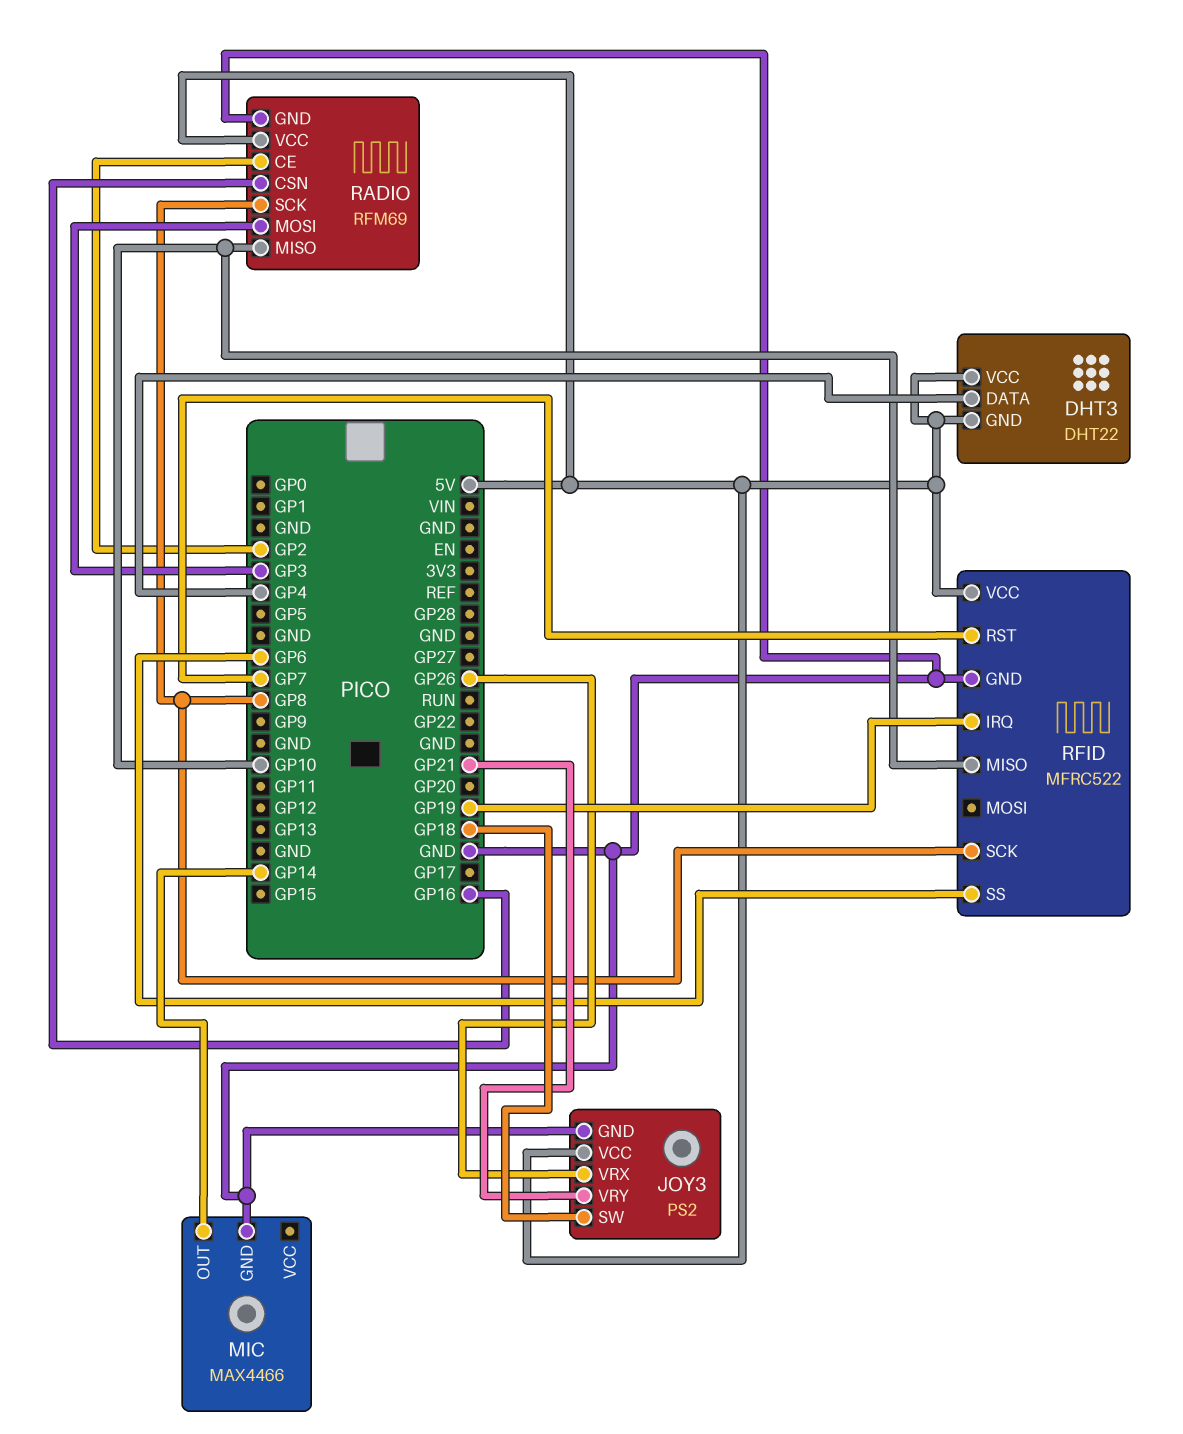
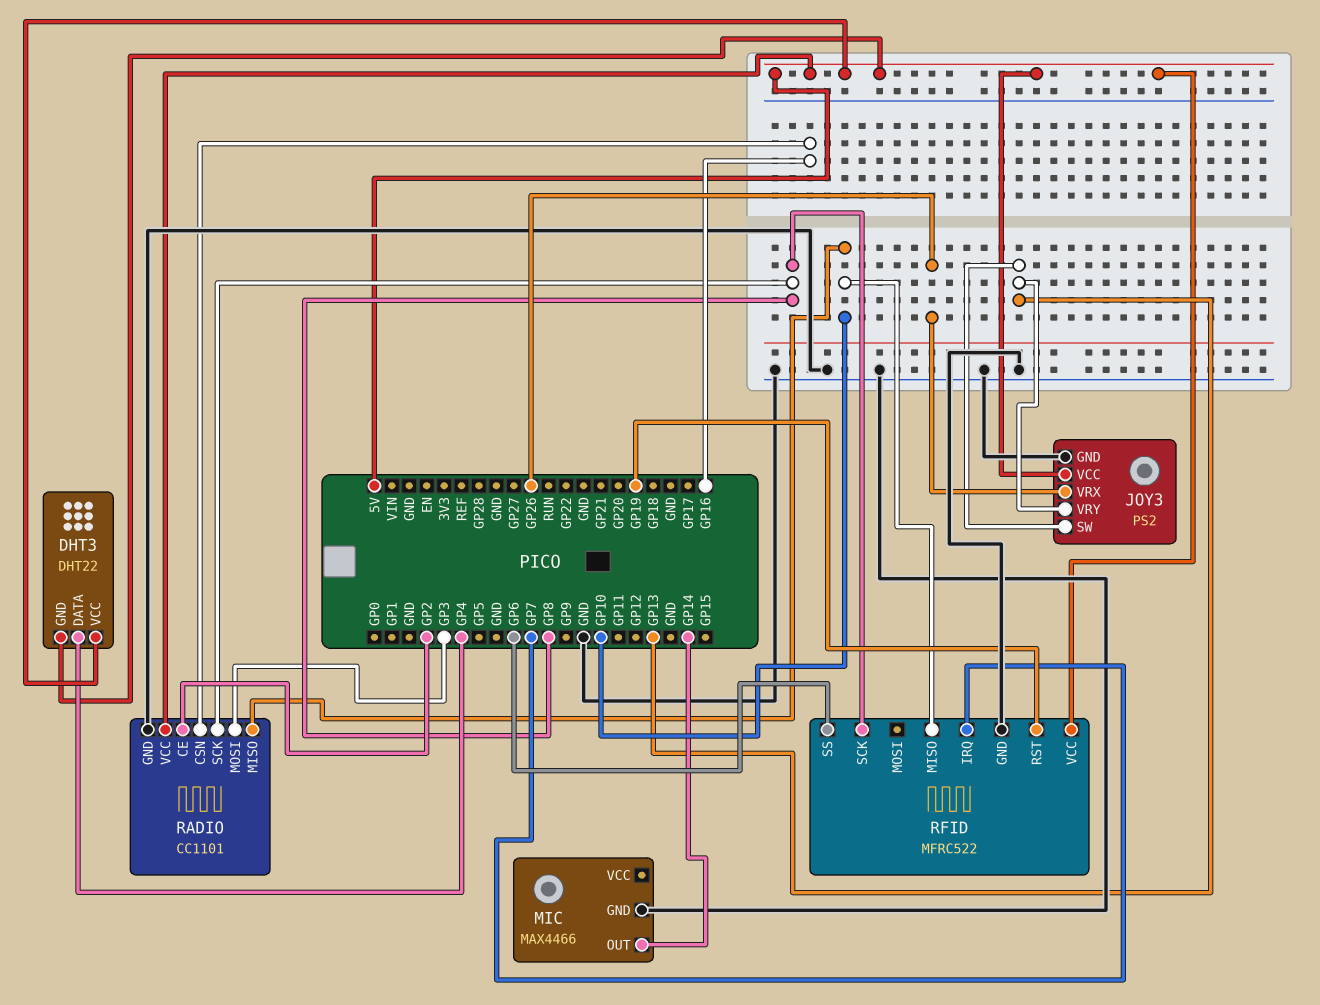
JOY3 pin SW: GP18 -> GP13
JOY3 pin VRY: GP21 -> GP13
RADIO: RFM69 -> CC1101
RFID pin IRQ: GP19 -> GP7
RFID pin RST: GP7 -> GP19

